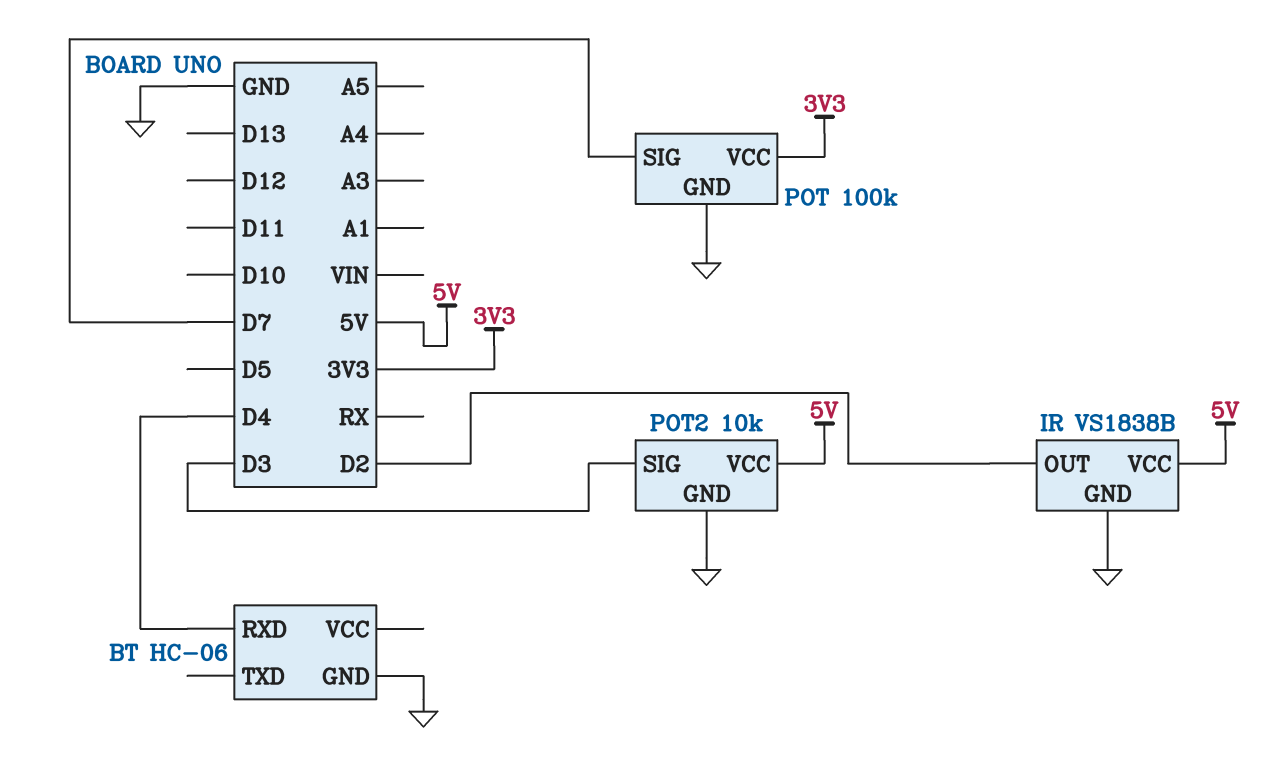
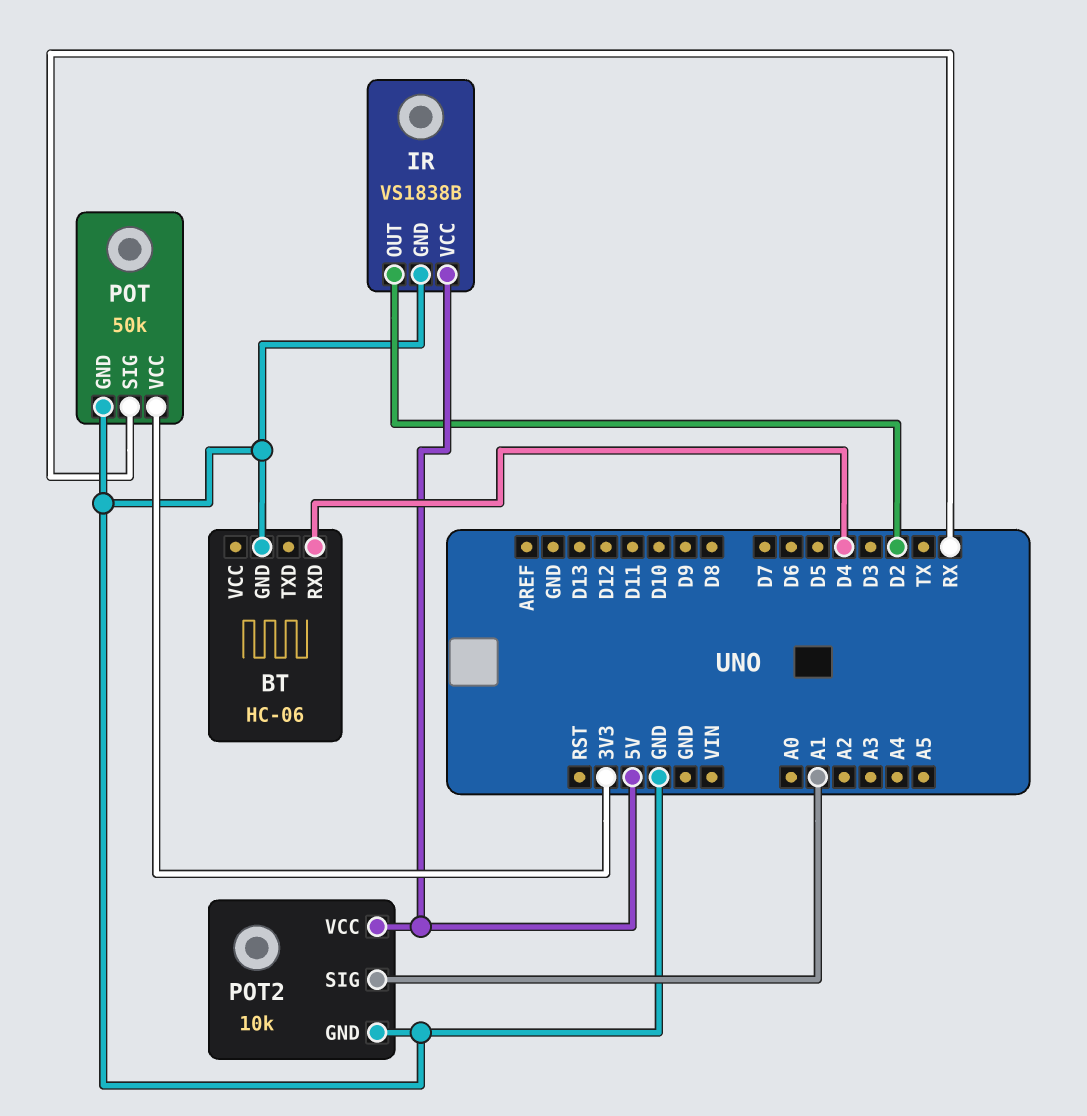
POT: 100k -> 50k
POT pin SIG: D7 -> RX
POT2 pin SIG: D3 -> A1

